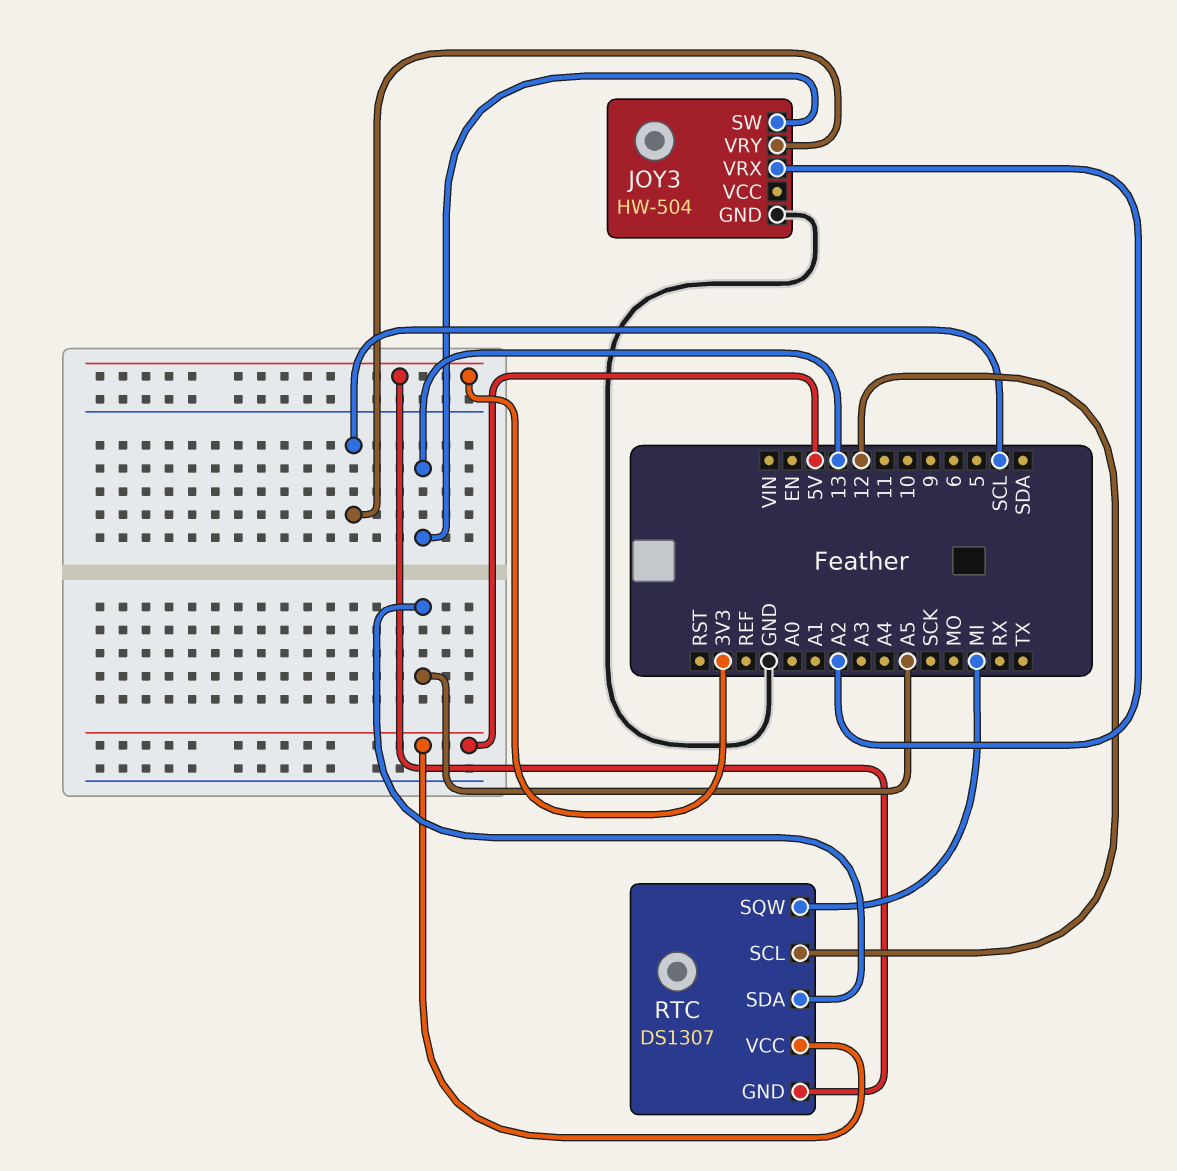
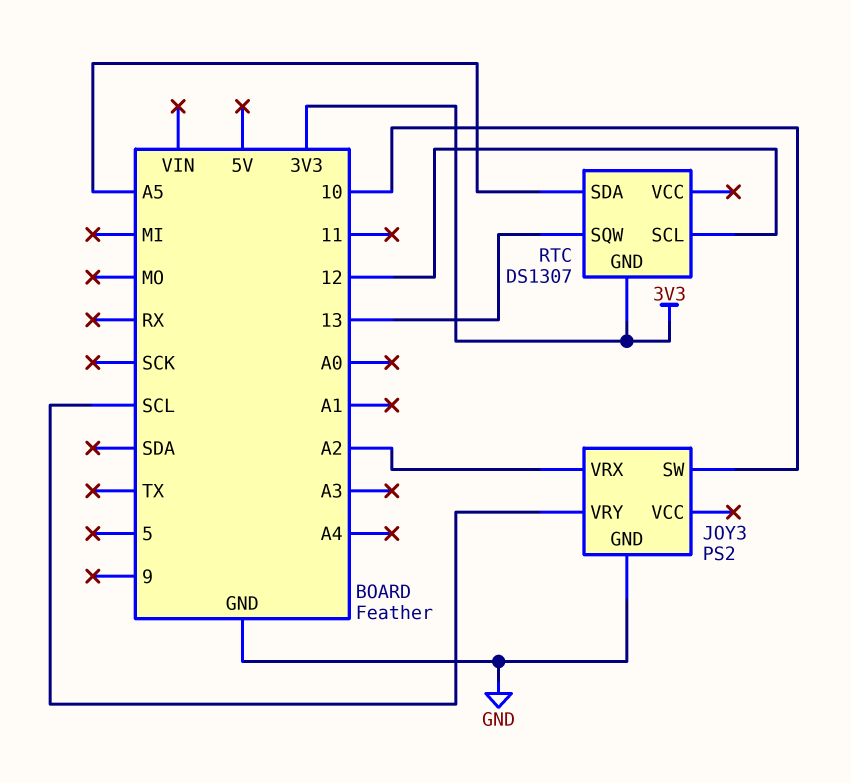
JOY3: HW-504 -> PS2
JOY3 pin SW: 13 -> 10
RTC pin SQW: MI -> 13
RTC pin VCC: 5V -> none

